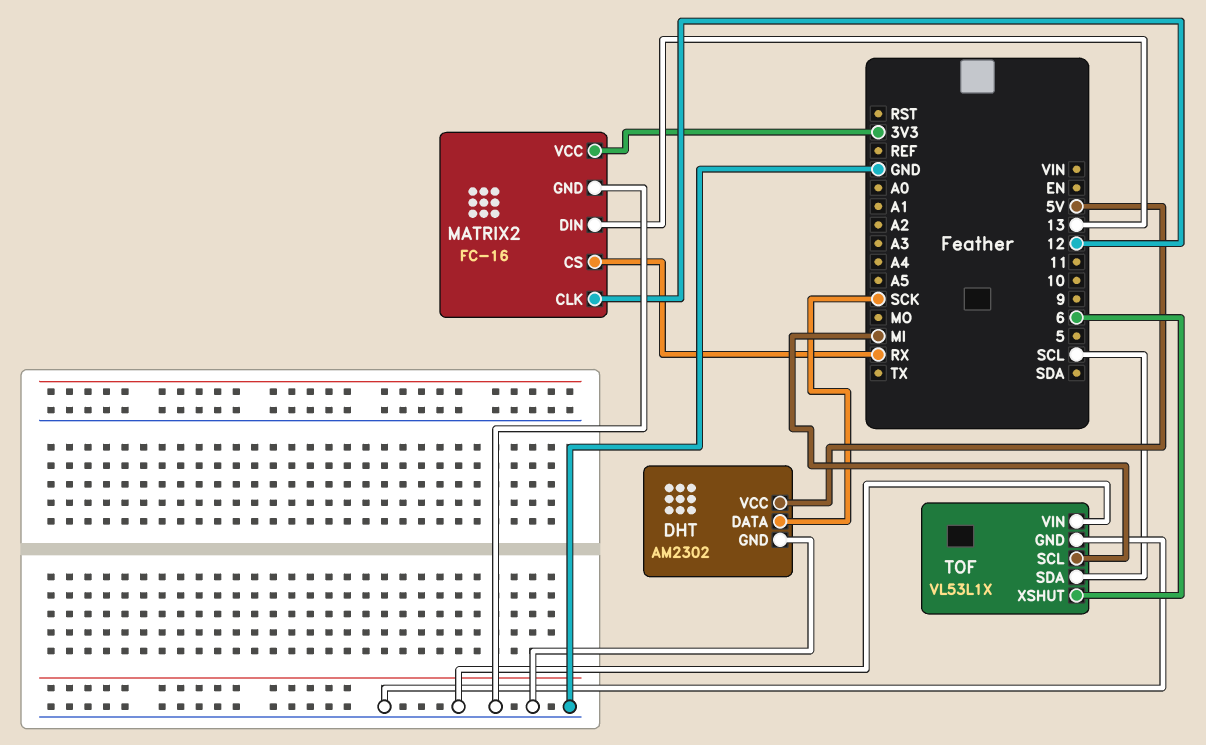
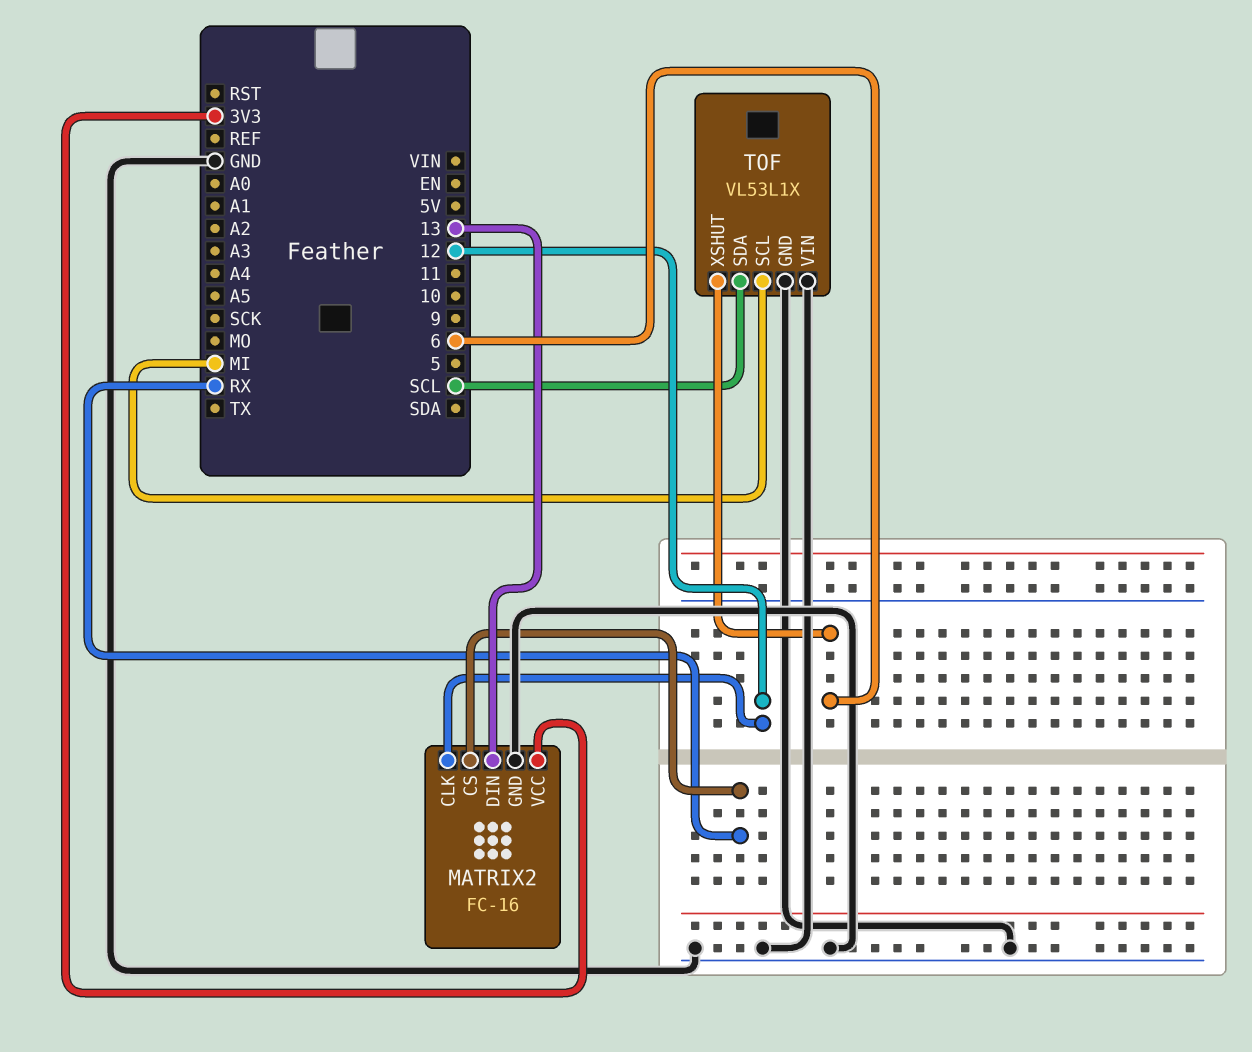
DHT: AM2302 -> none
DHT pin DATA: SCK -> none
DHT pin GND: GND -> none
DHT pin VCC: 5V -> none

